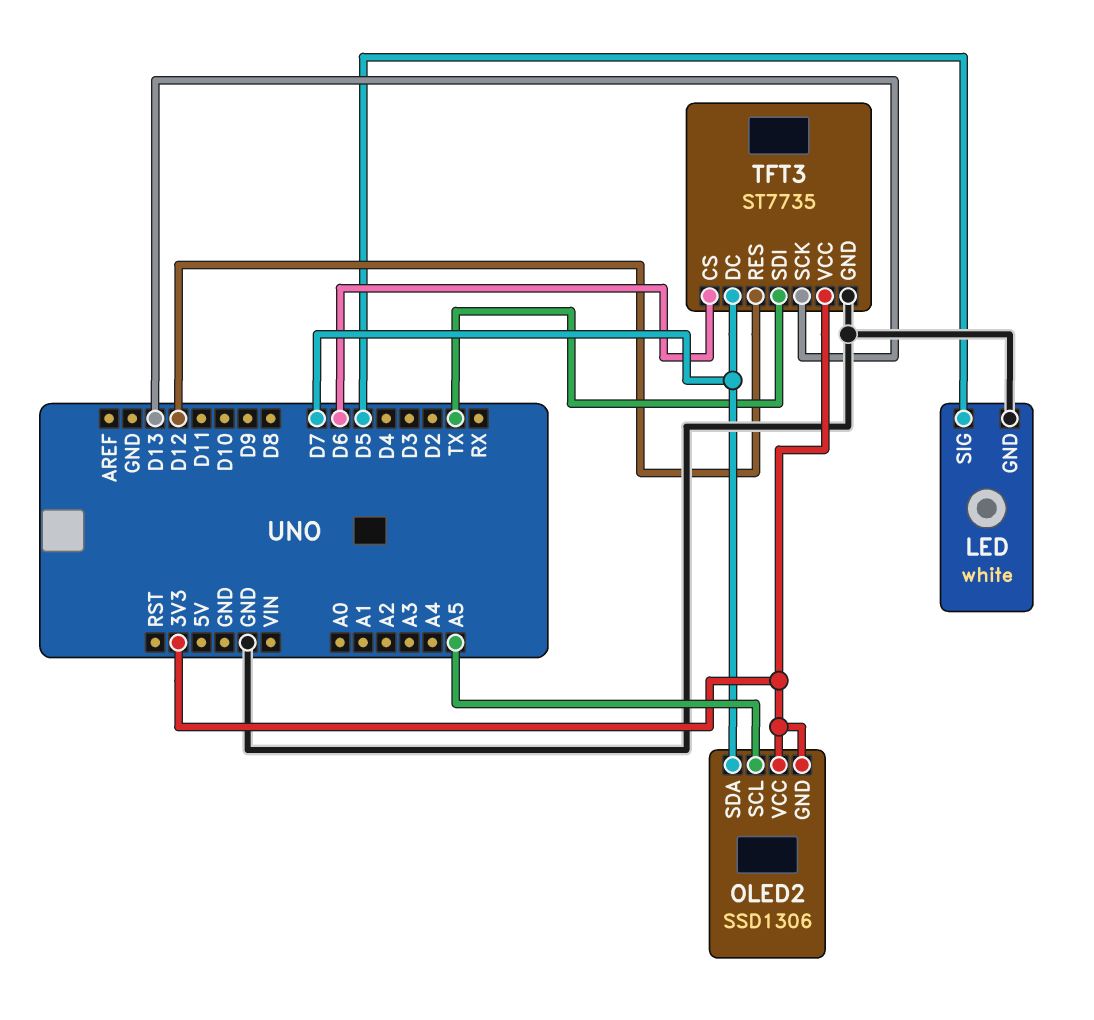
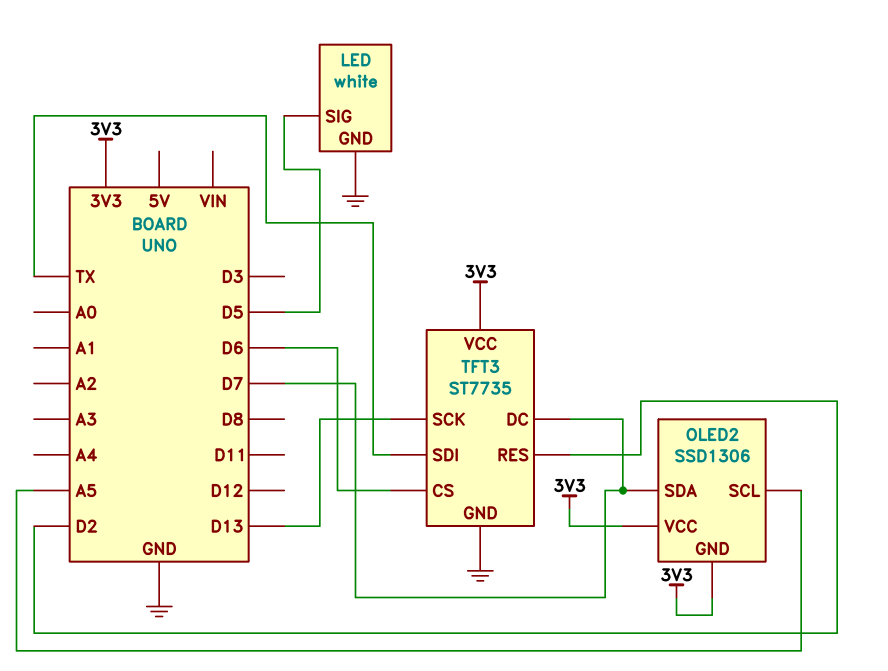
TFT3 pin RES: D12 -> D2

